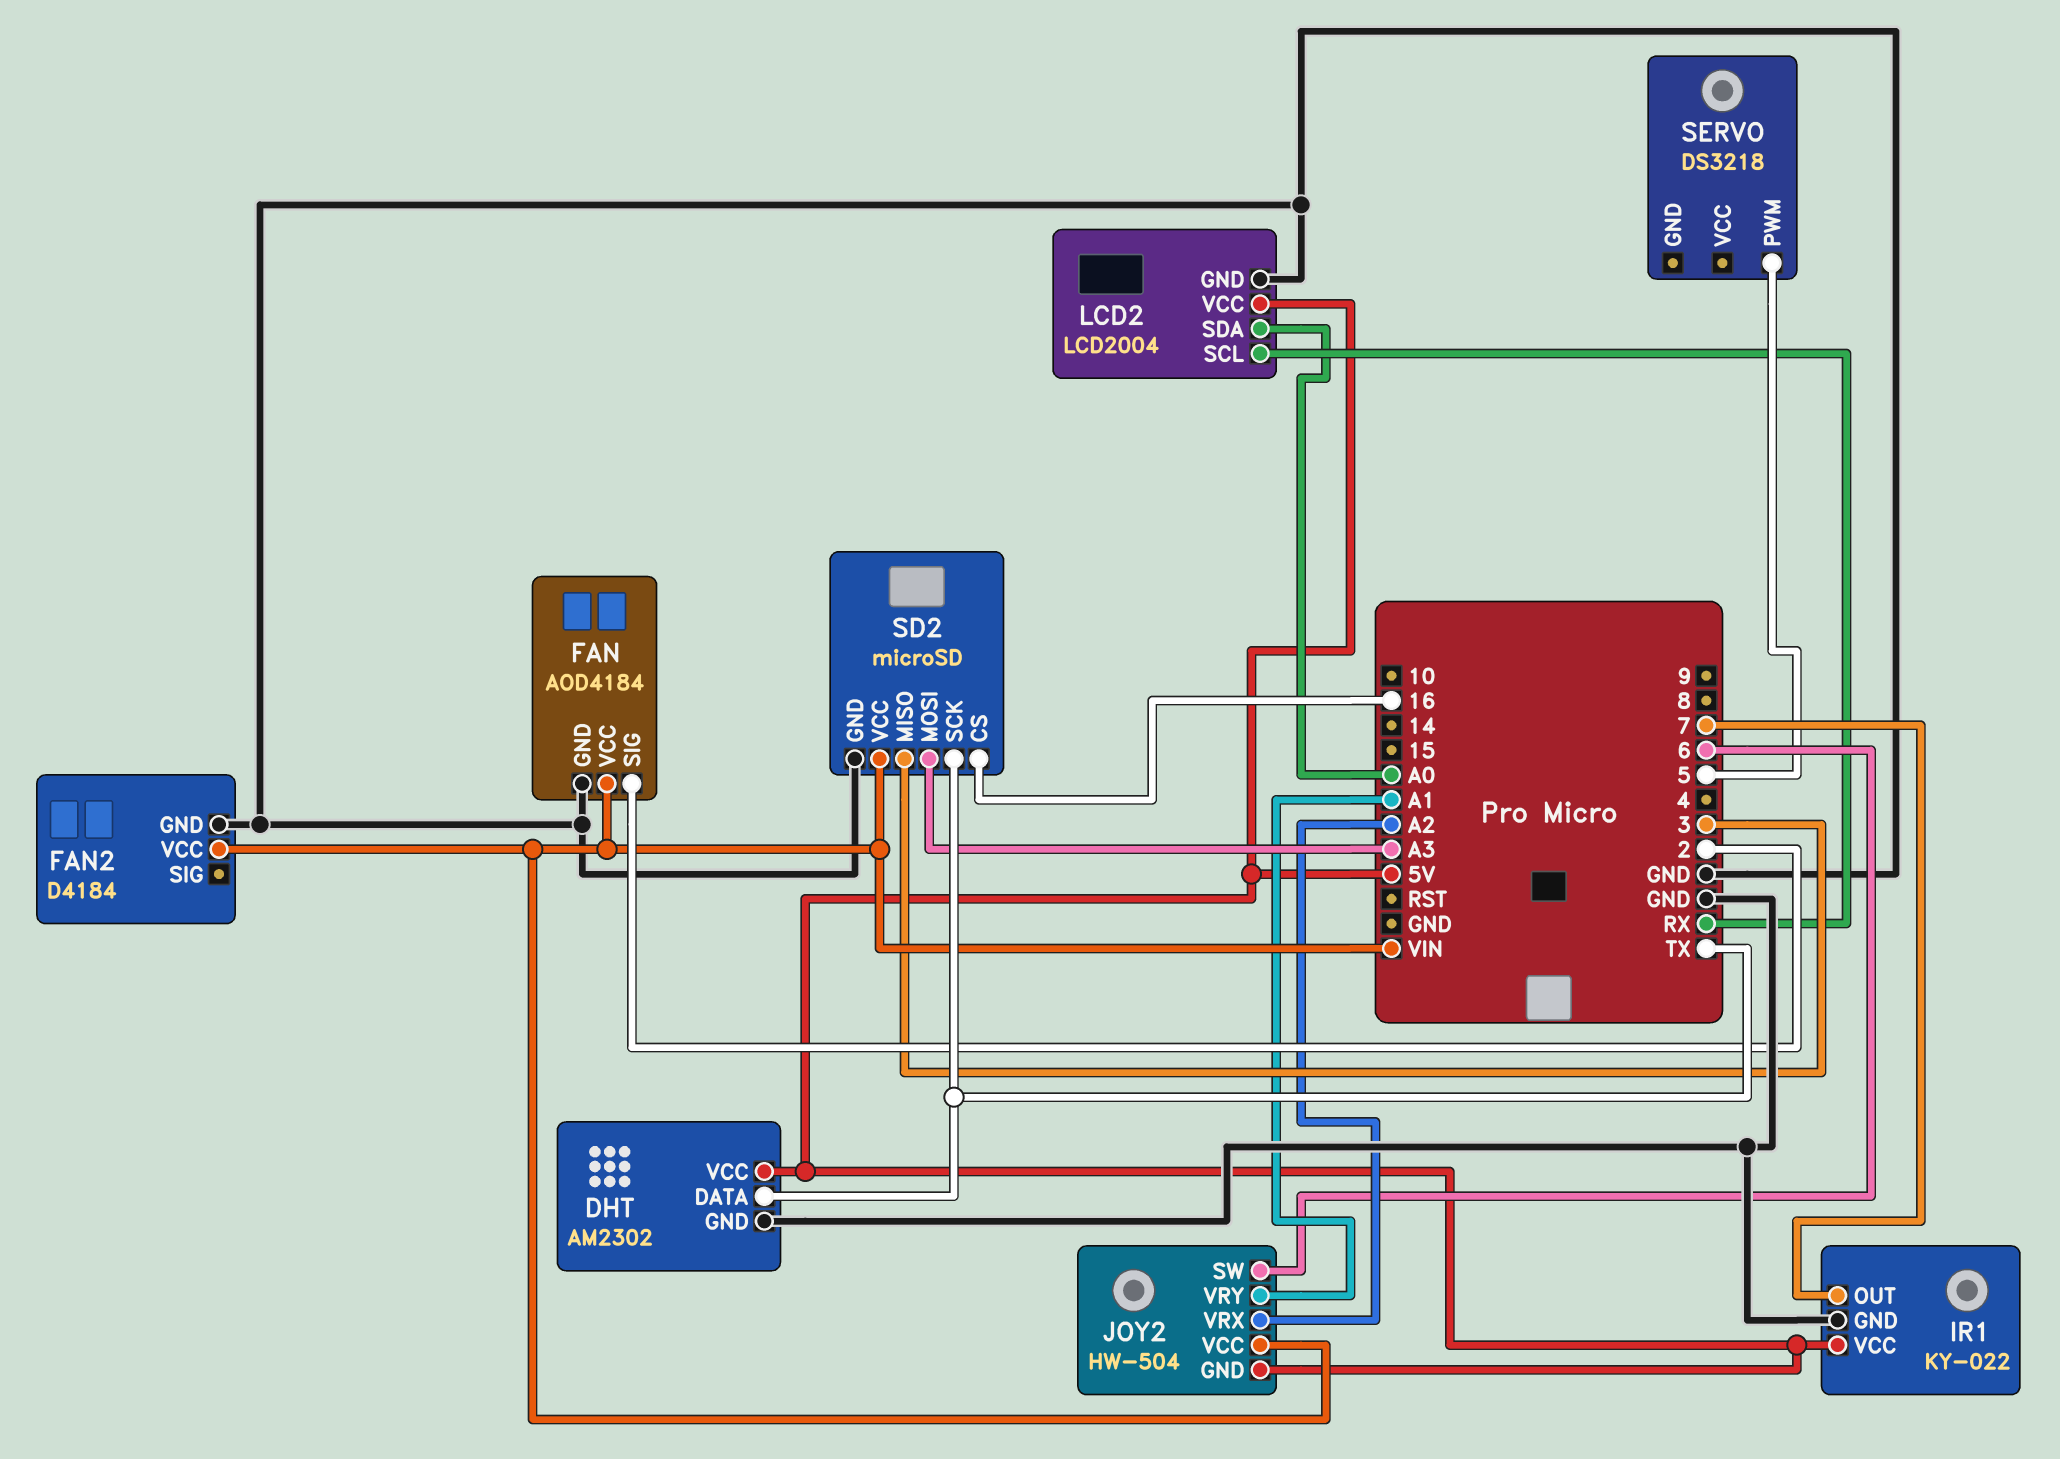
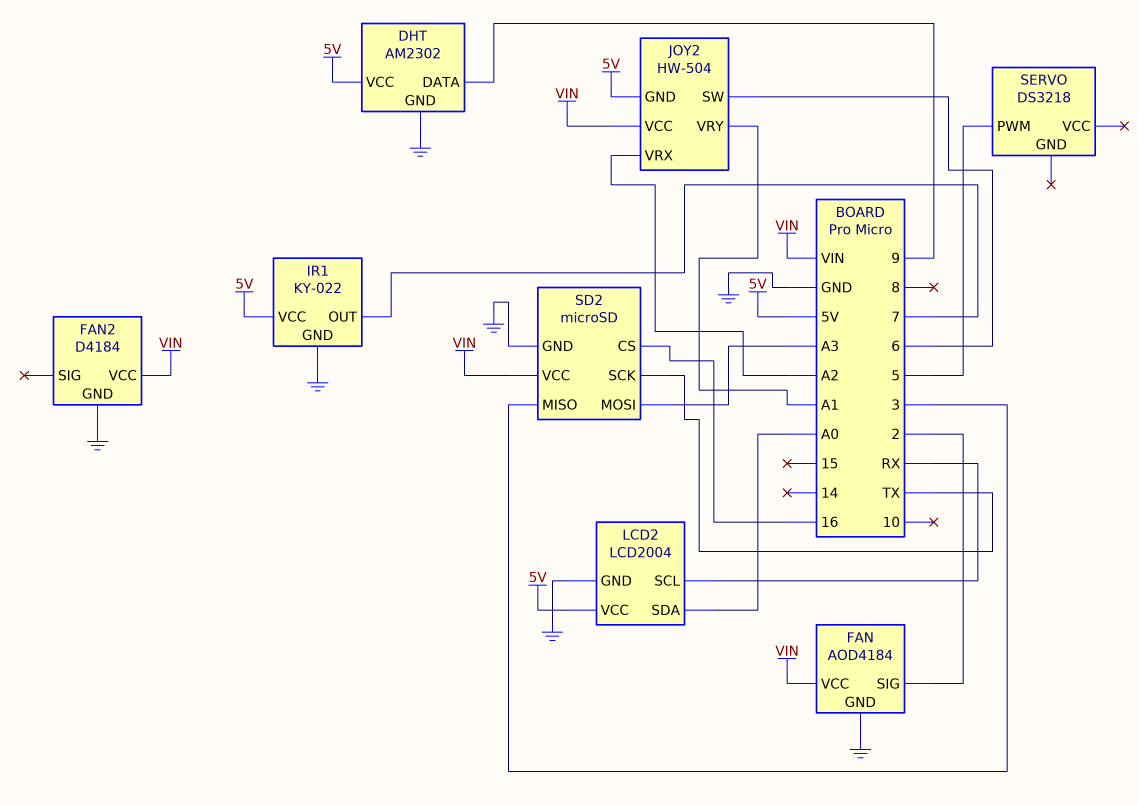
DHT pin DATA: TX -> 9

